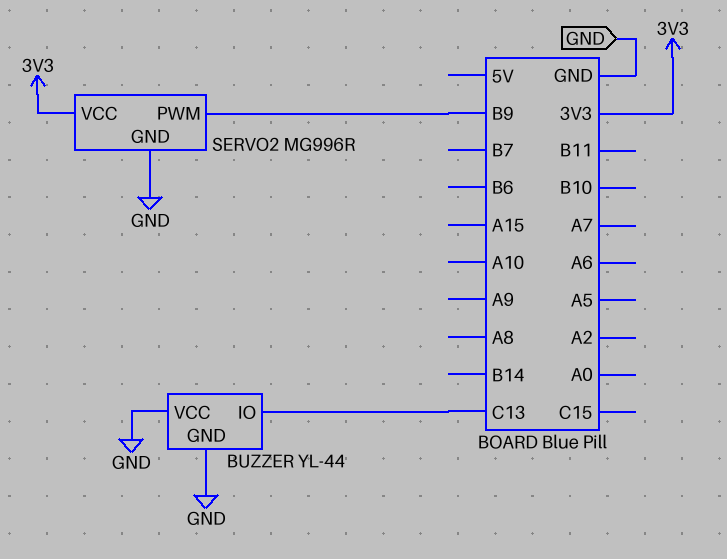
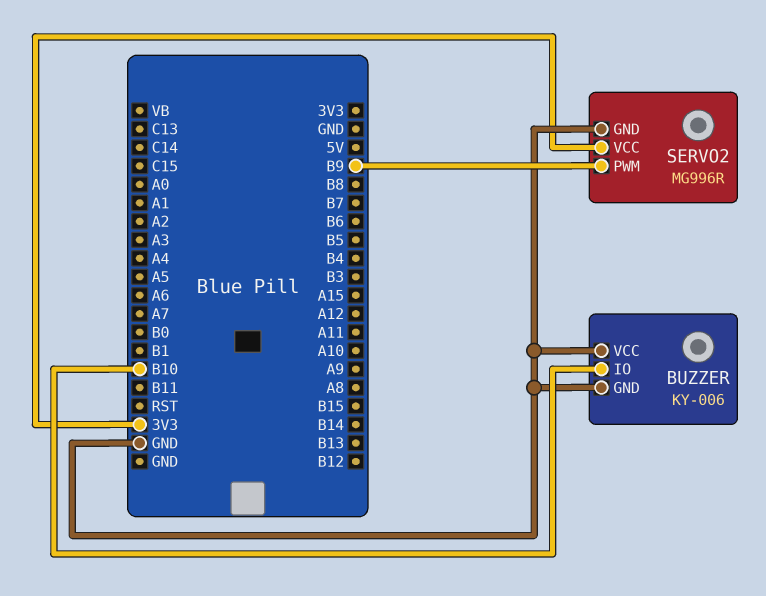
BUZZER: YL-44 -> KY-006
BUZZER pin IO: C13 -> B10

